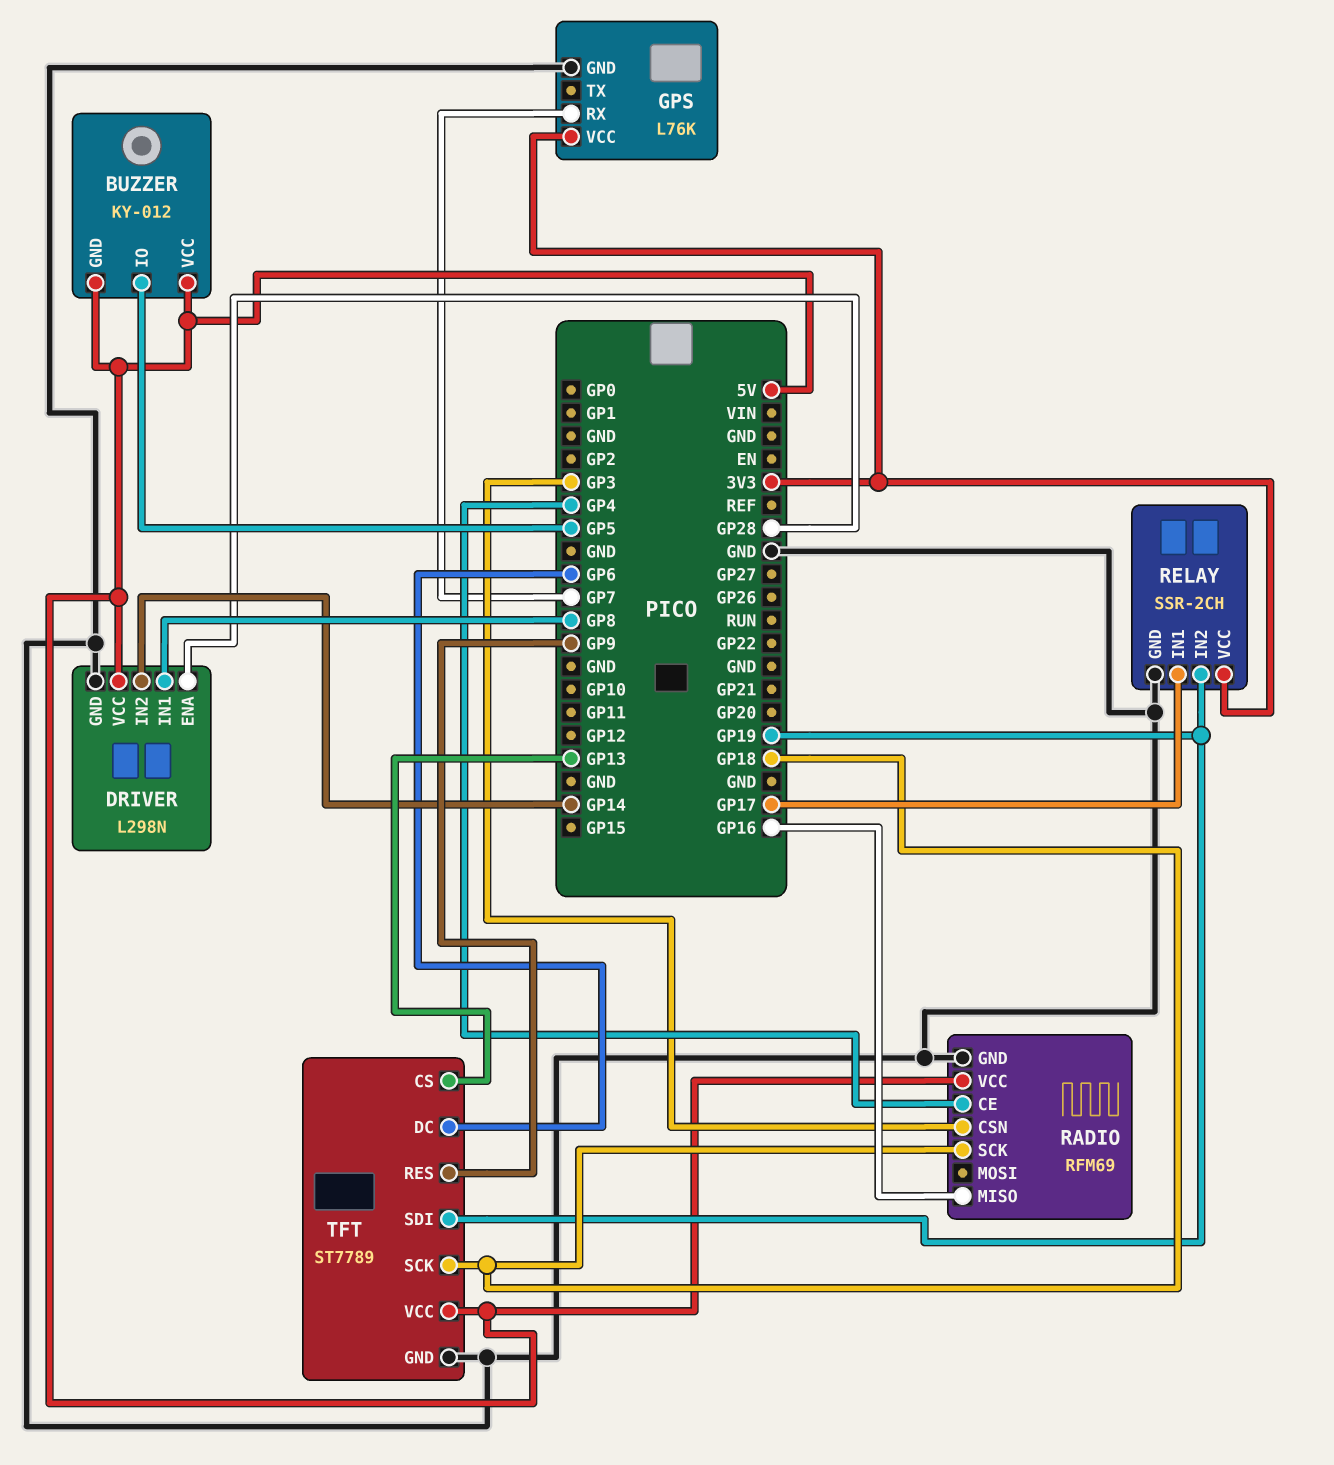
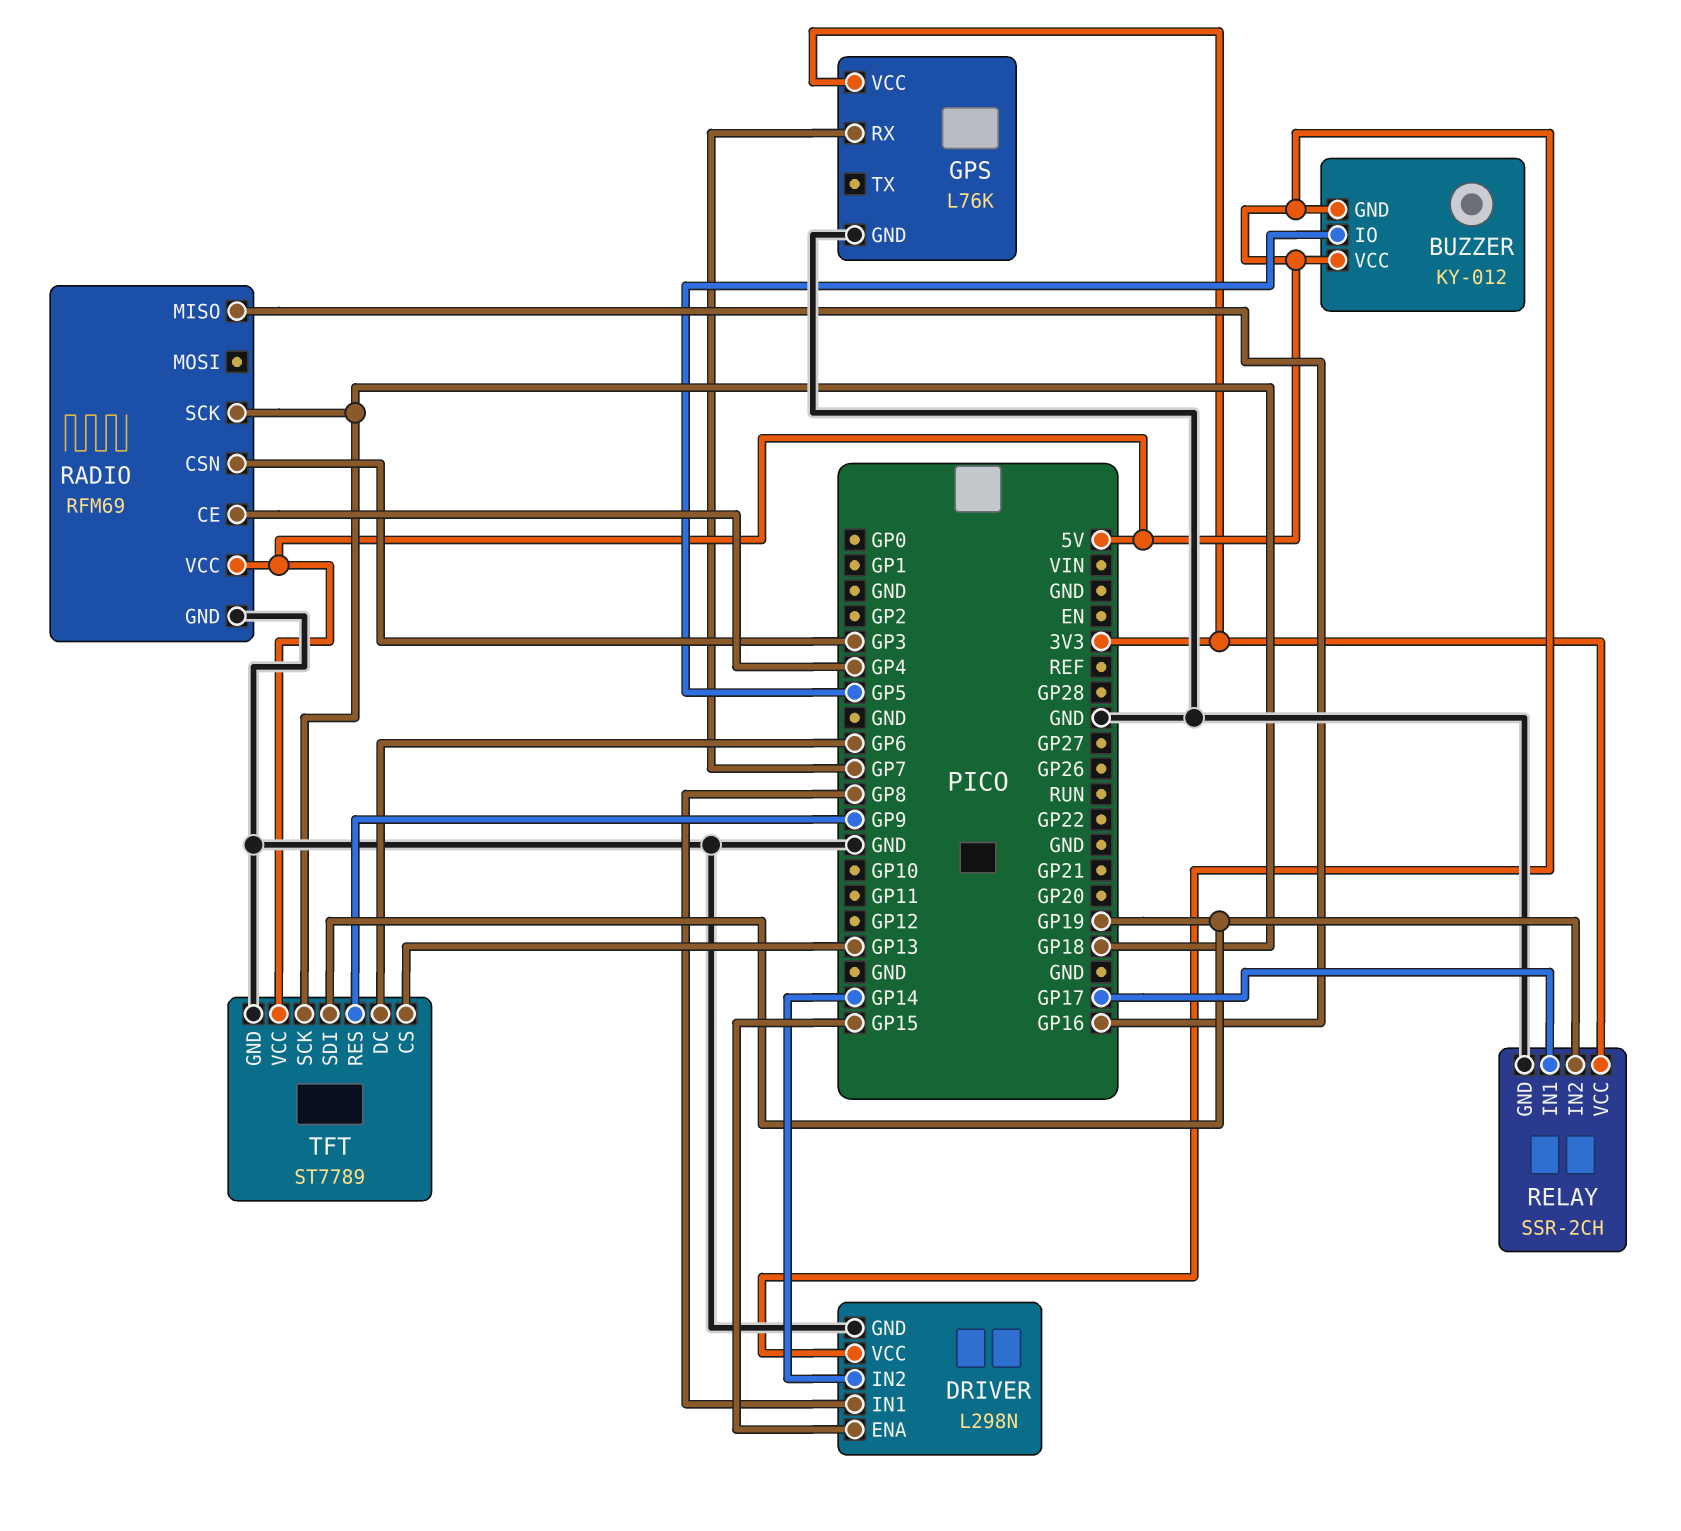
DRIVER pin ENA: GP28 -> GP15

